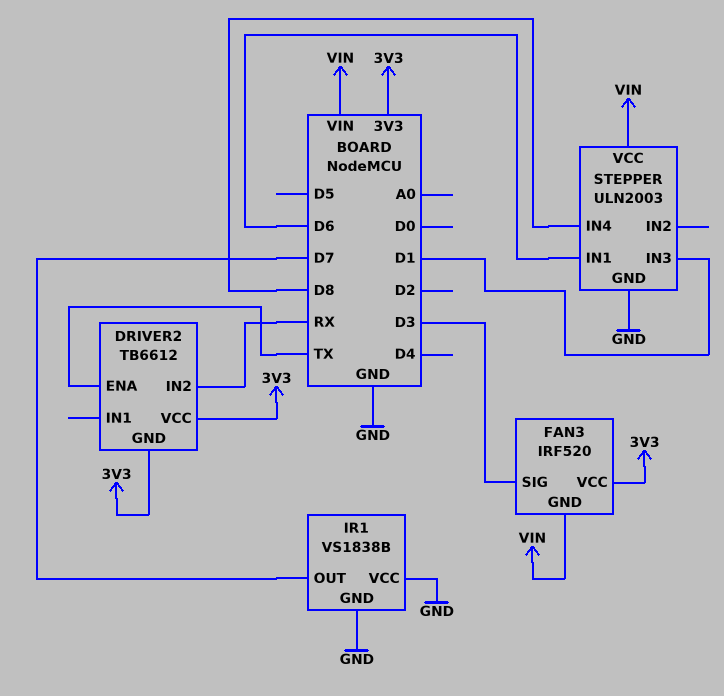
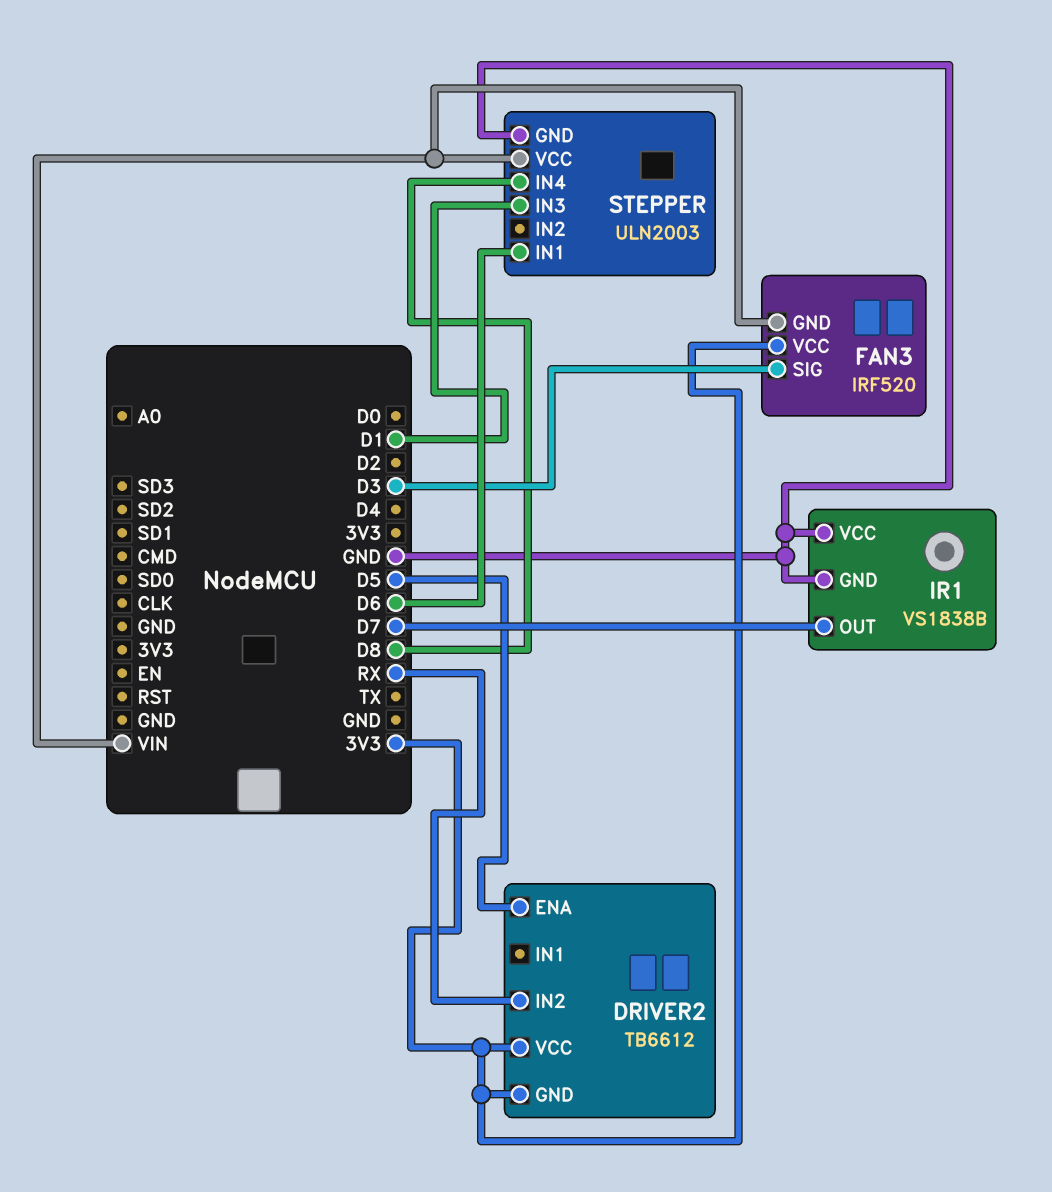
DRIVER2 pin ENA: TX -> D5

